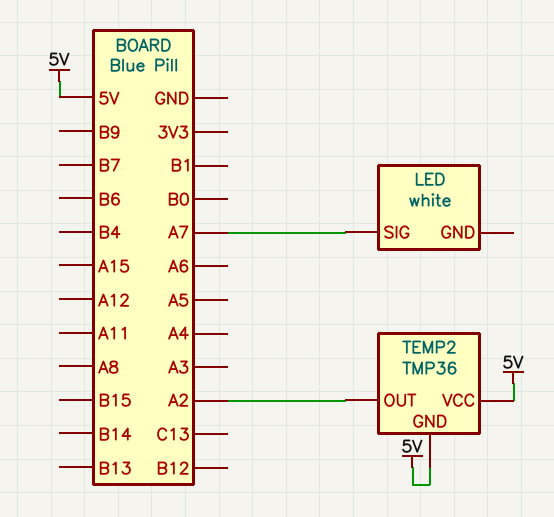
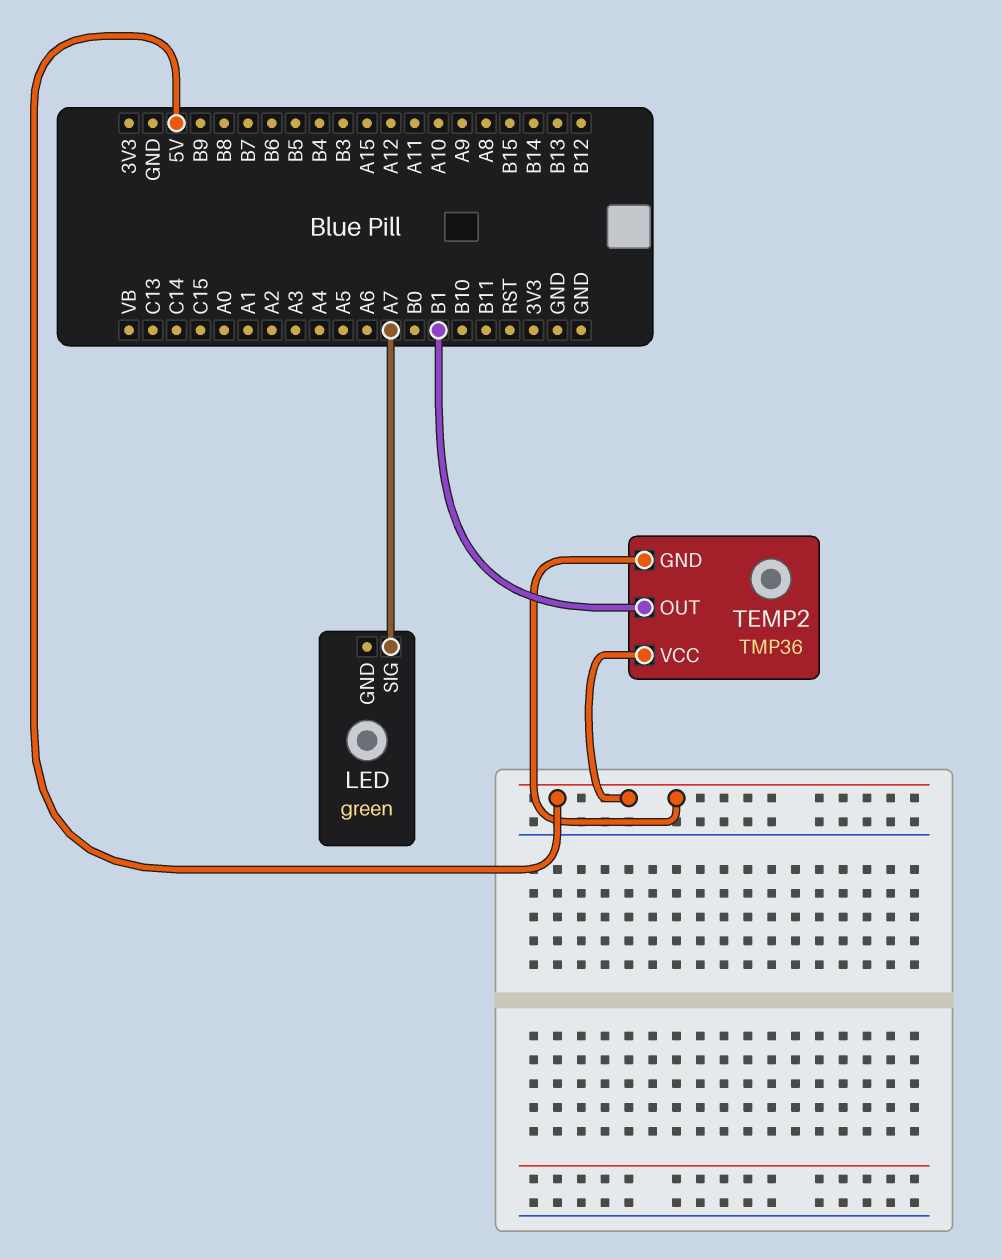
LED: white -> green
TEMP2 pin OUT: A2 -> B1

